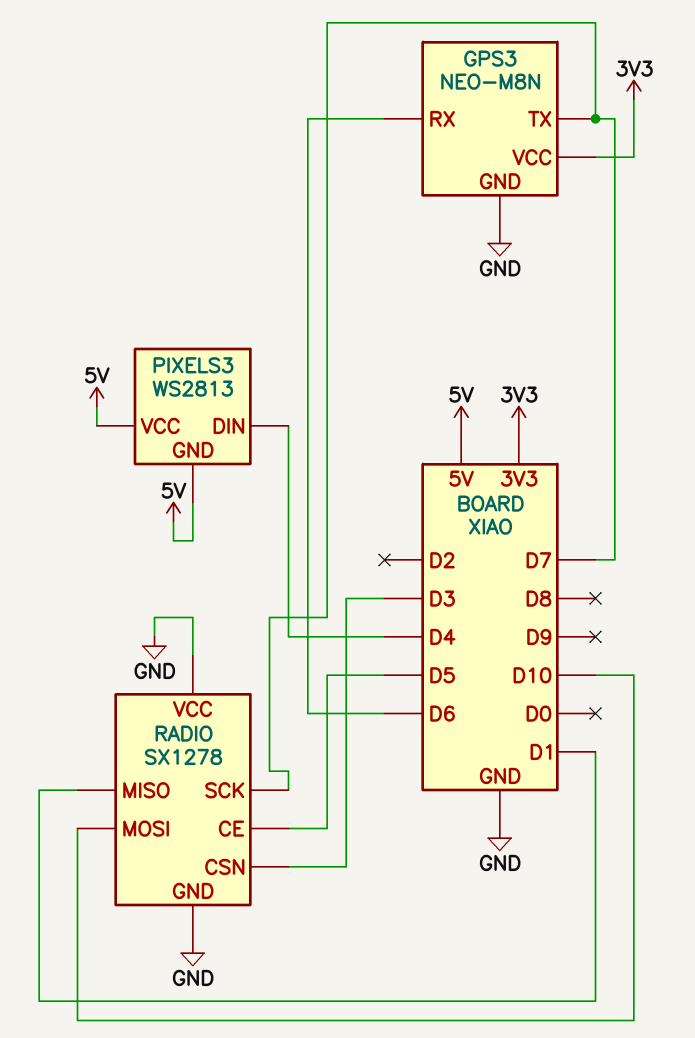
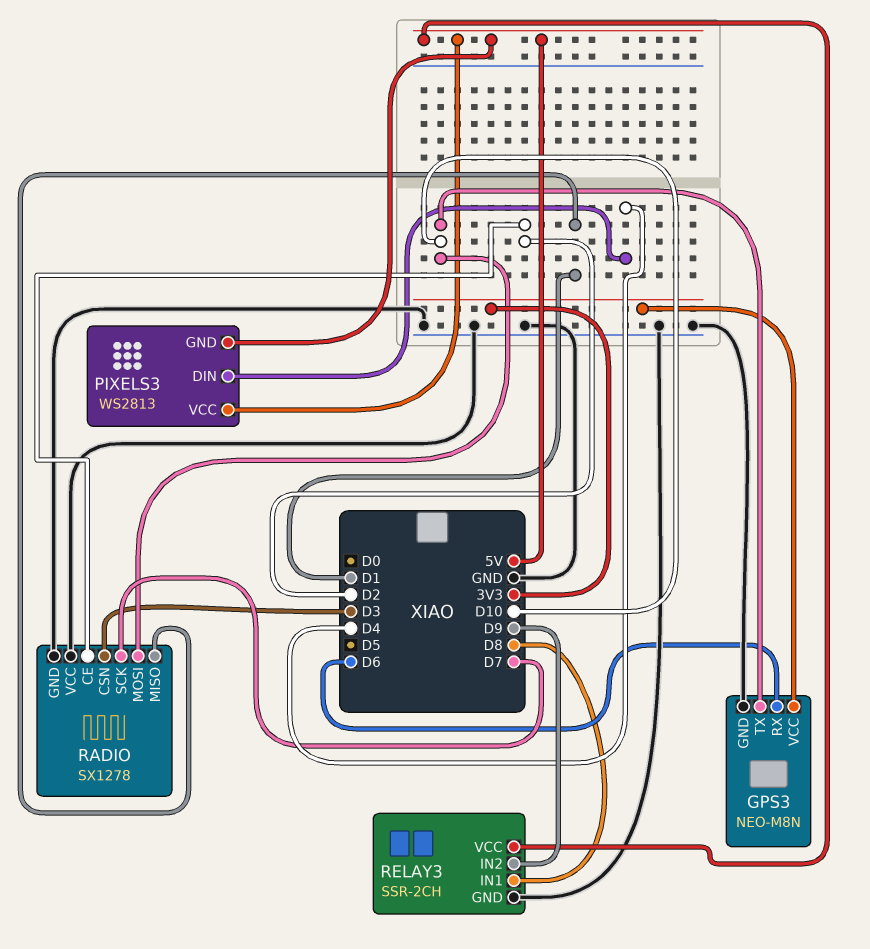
GPS3 pin TX: D7 -> D10
RADIO pin CE: D5 -> D2
RELAY3: none -> SSR-2CH
RELAY3 pin GND: none -> GND
RELAY3 pin IN1: none -> D8
RELAY3 pin IN2: none -> D9
RELAY3 pin VCC: none -> 5V

